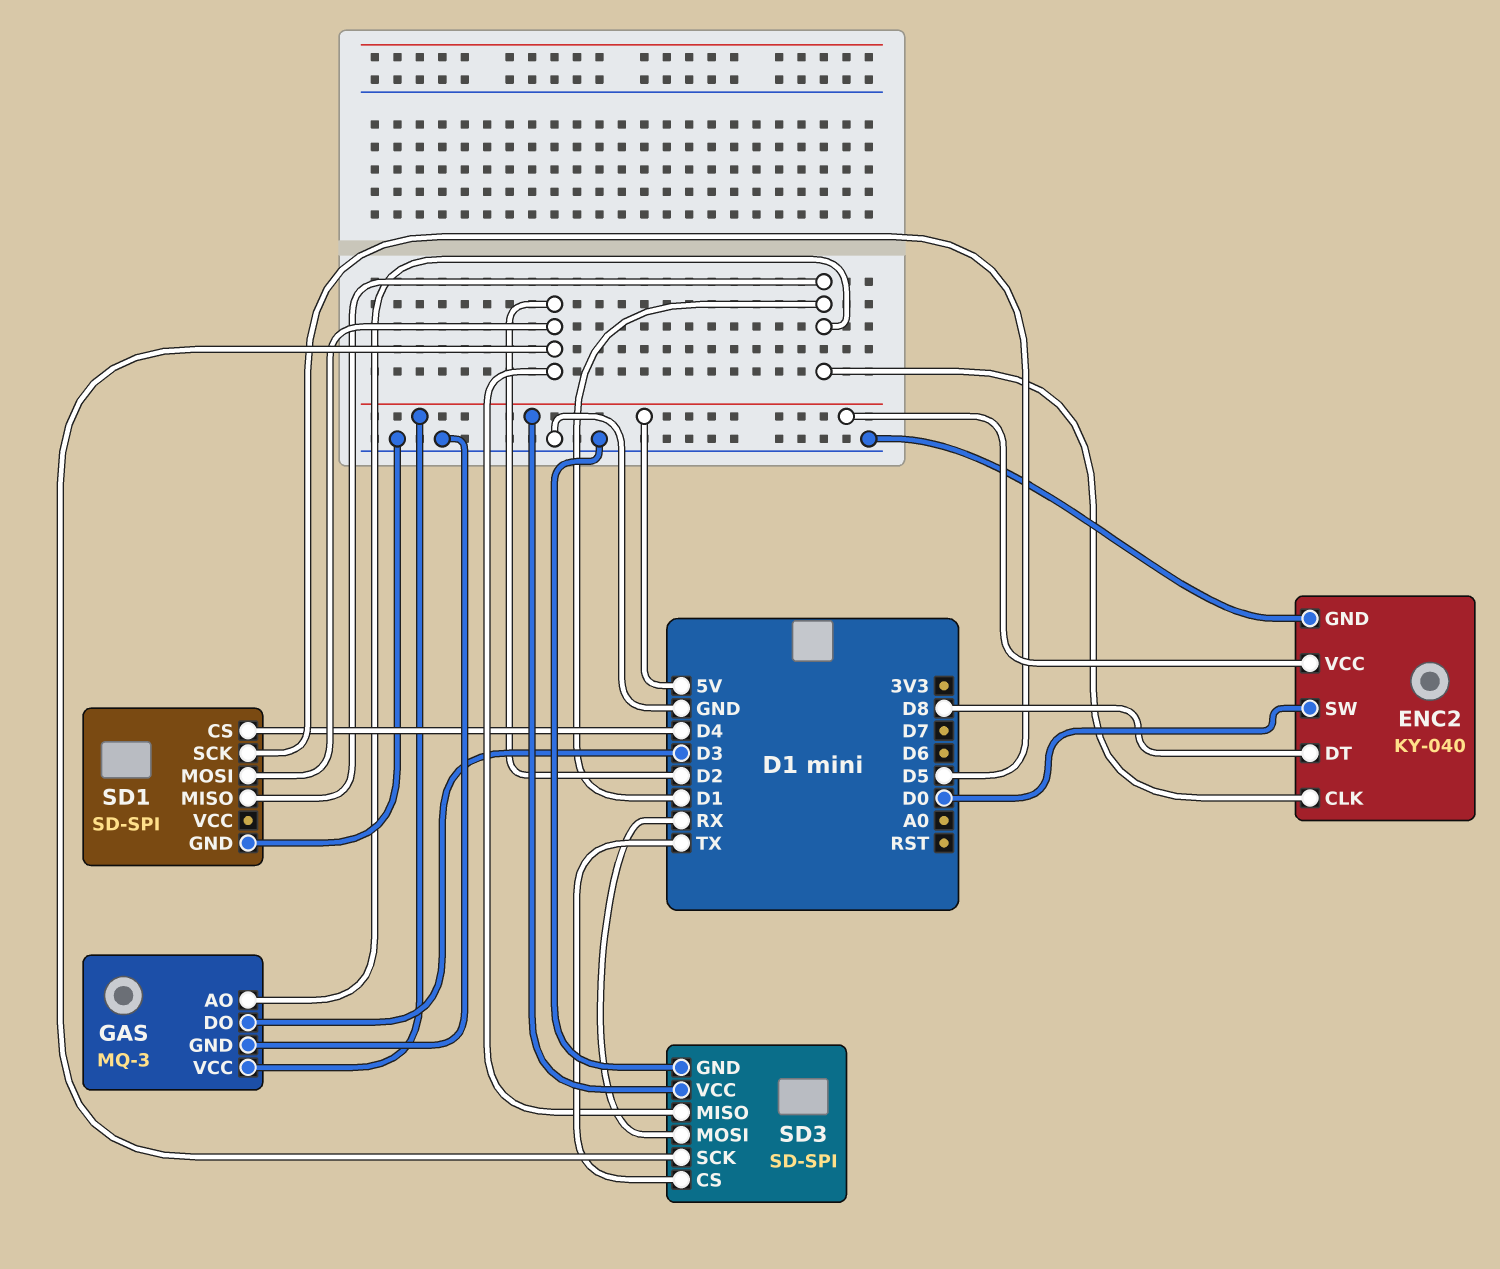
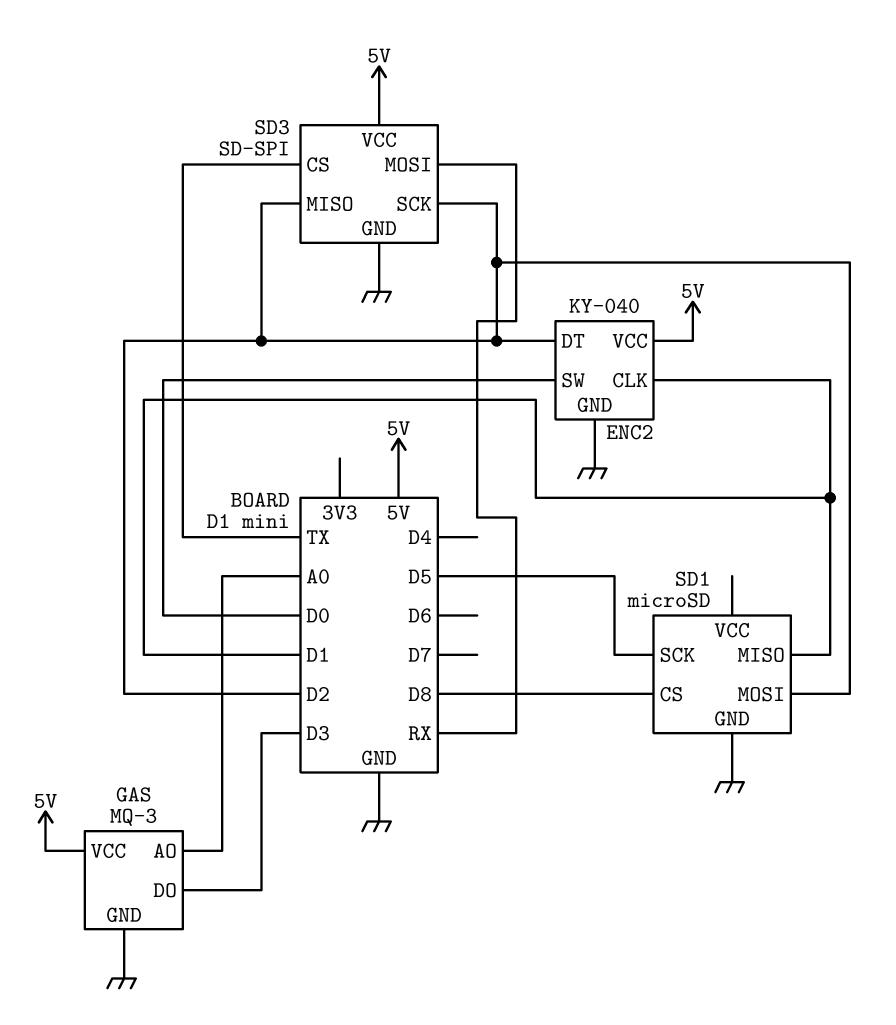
ENC2 pin DT: D8 -> D2
GAS pin AO: D1 -> A0
SD1: SD-SPI -> microSD
SD1 pin CS: D4 -> D8

